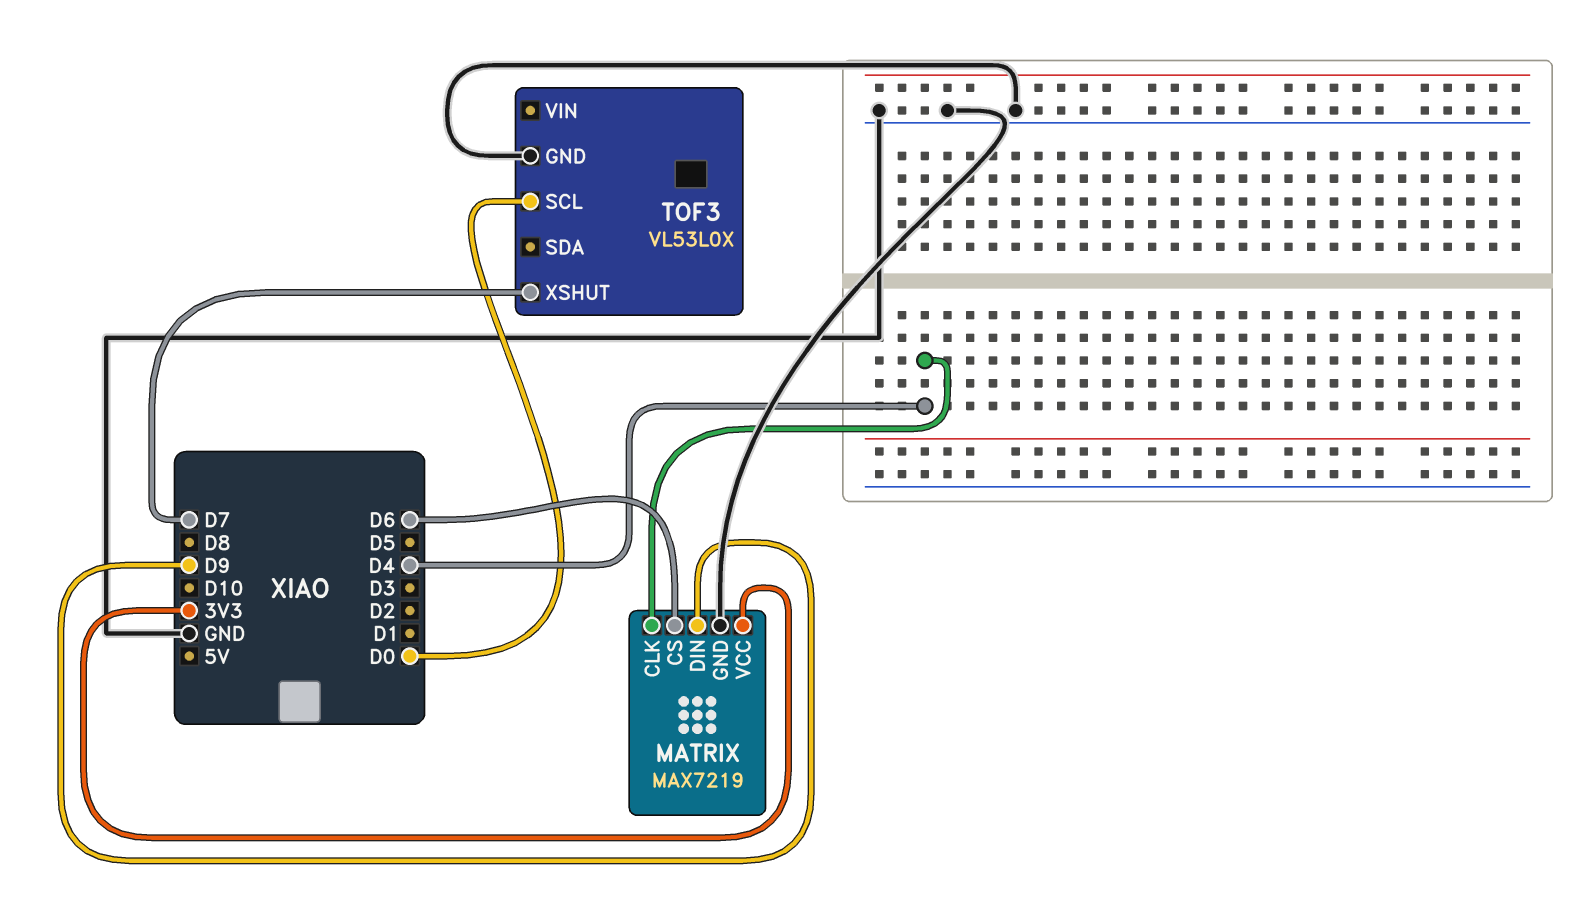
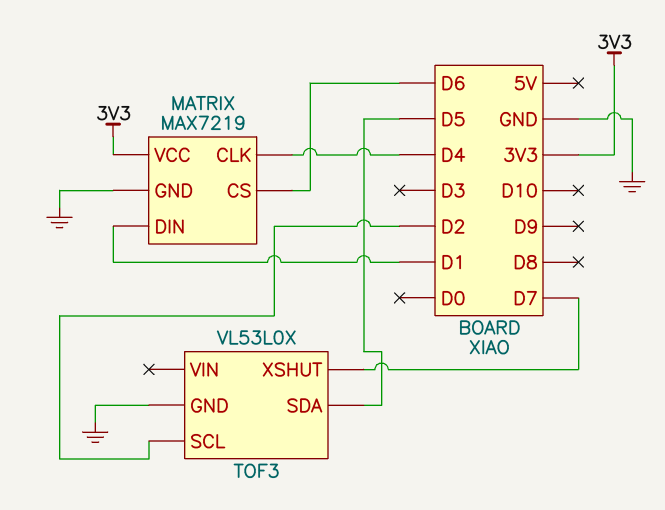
MATRIX pin DIN: D9 -> D1
TOF3 pin SCL: D0 -> D2
TOF3 pin SDA: none -> D5

